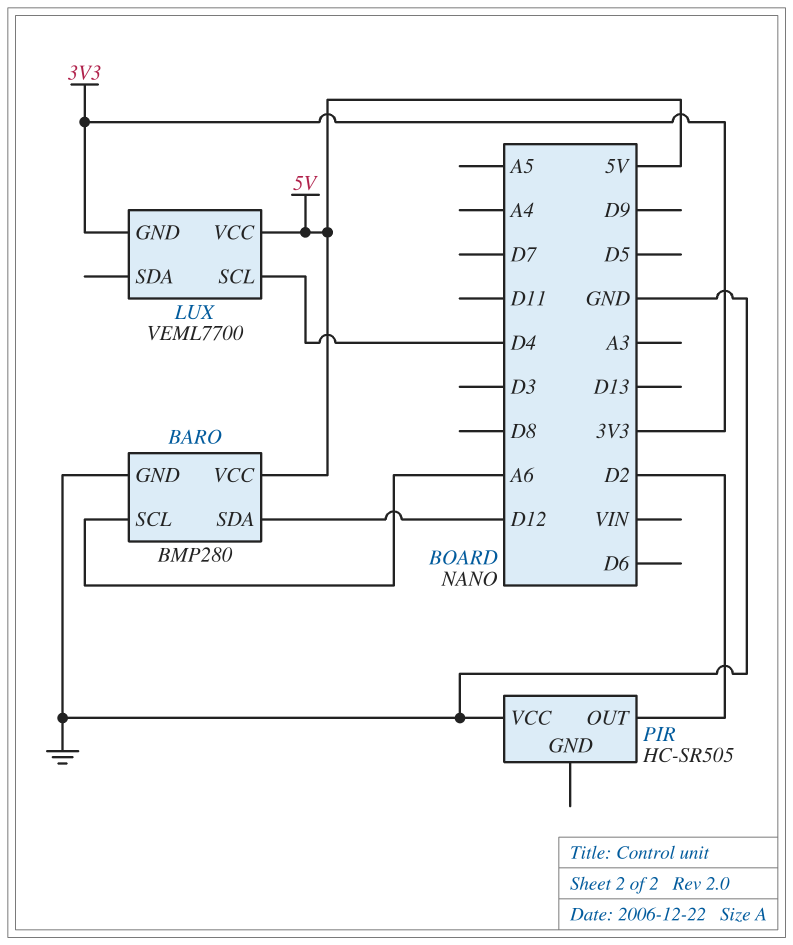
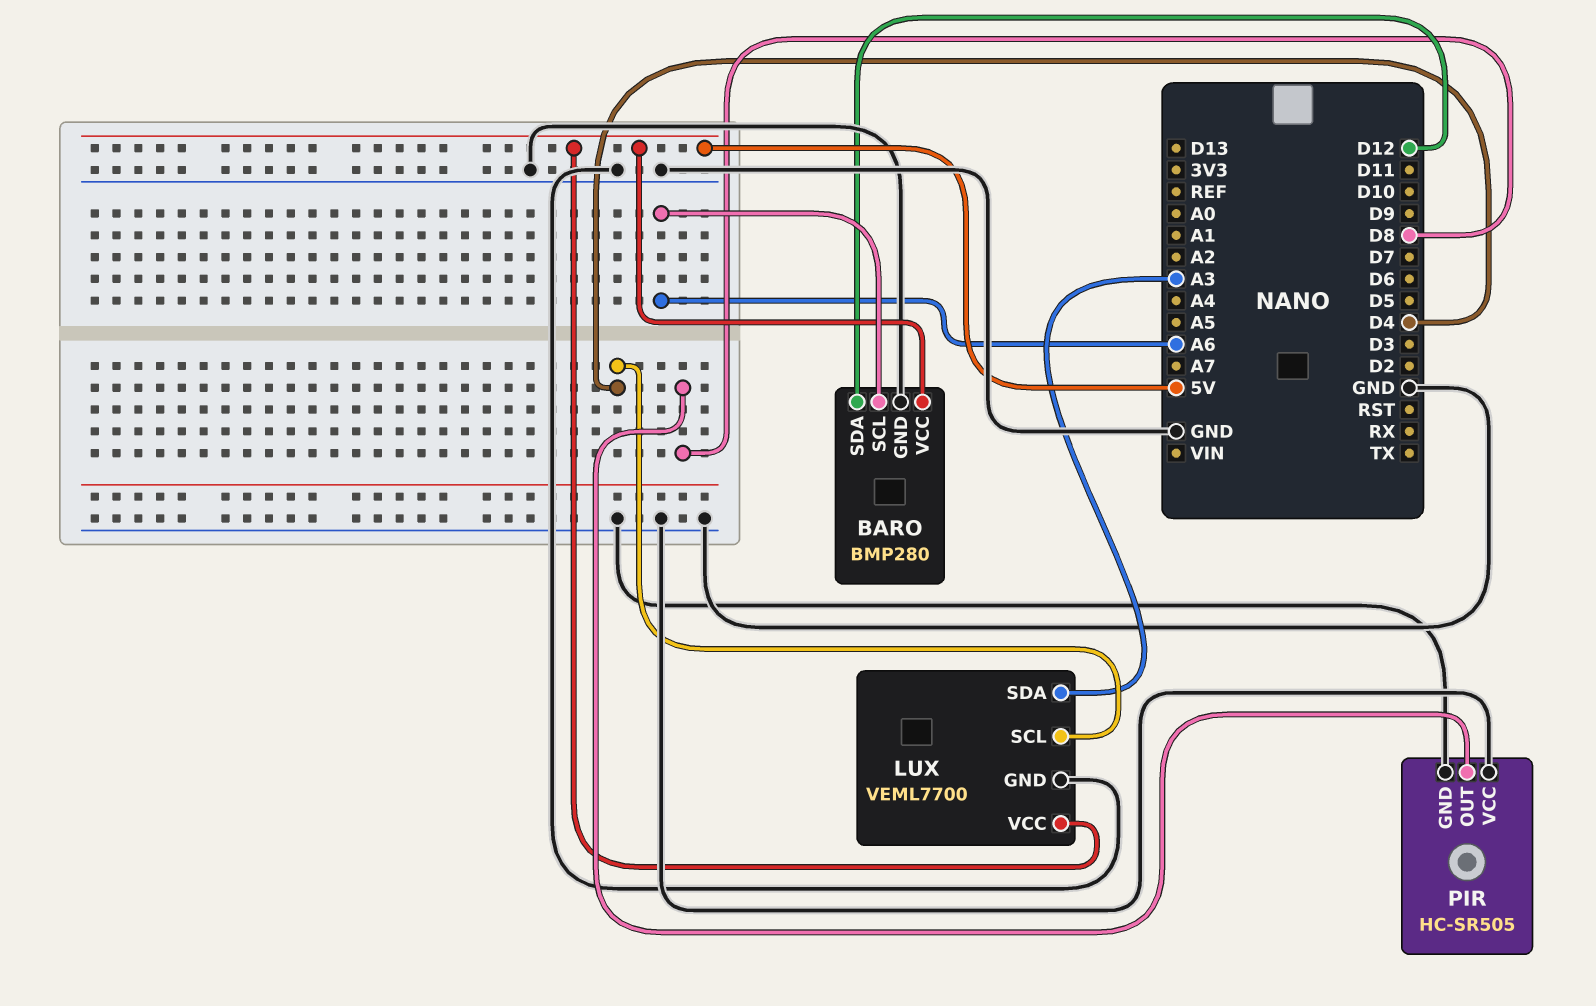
LUX pin GND: 3V3 -> GND
LUX pin SDA: none -> A3
PIR pin GND: none -> GND
PIR pin OUT: D2 -> D8

